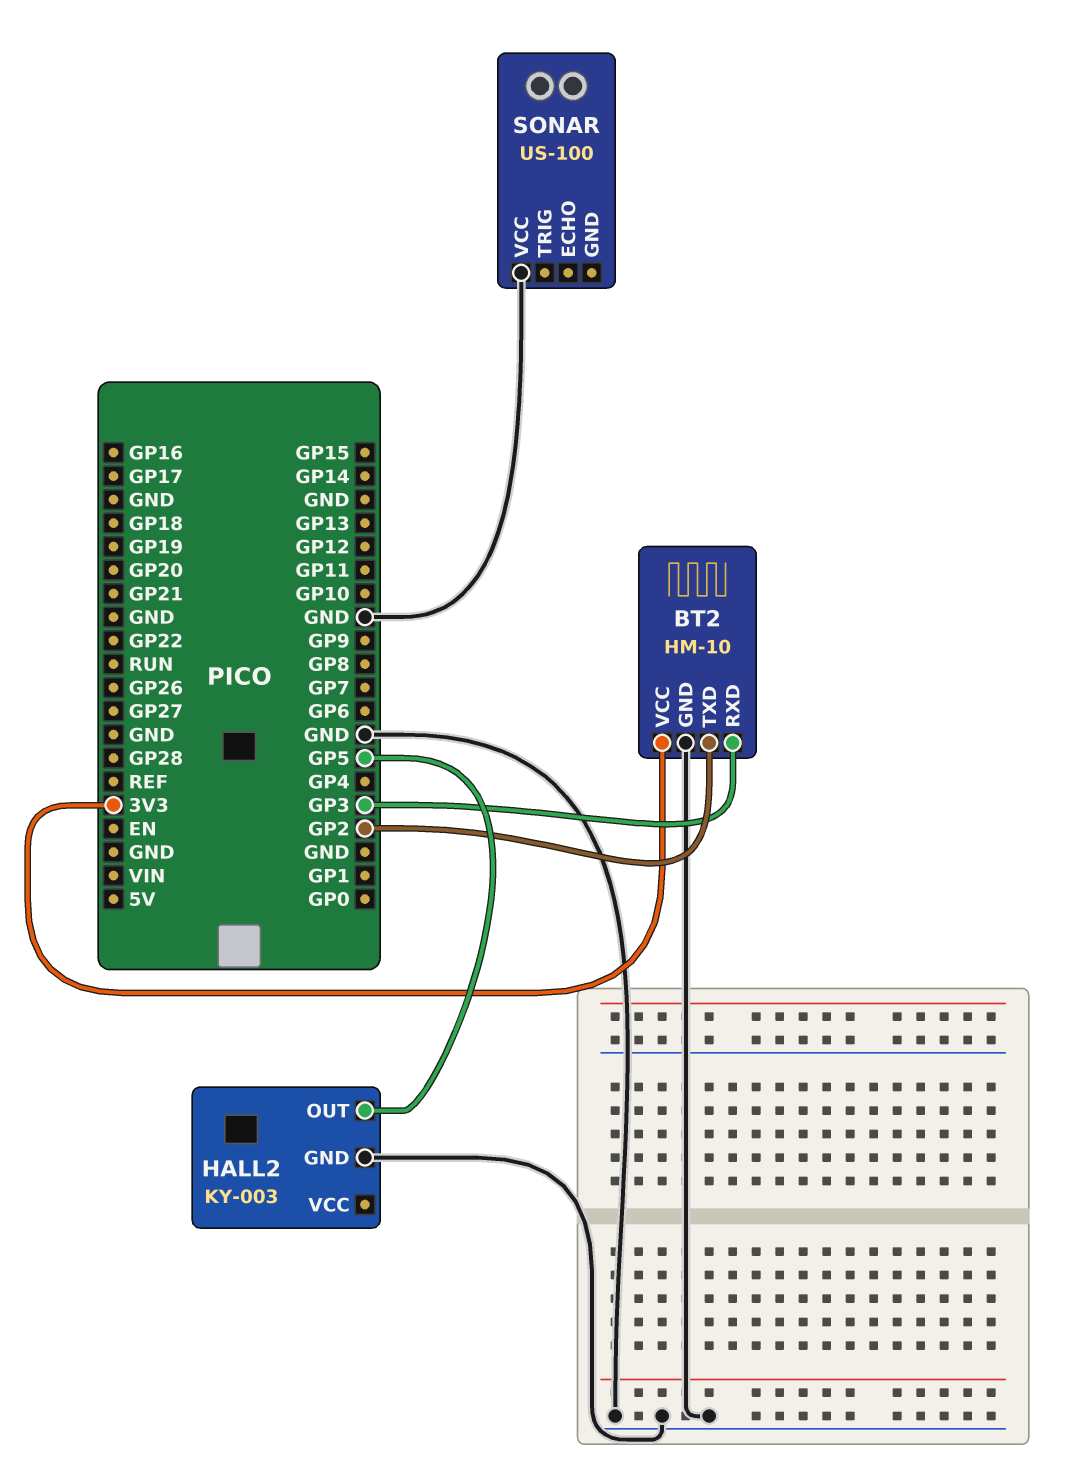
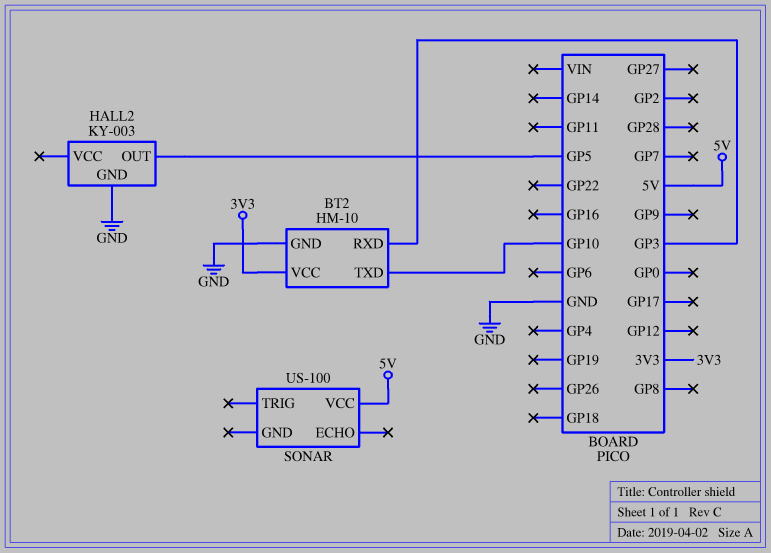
BT2 pin TXD: GP2 -> GP10
SONAR pin VCC: GND -> 5V

